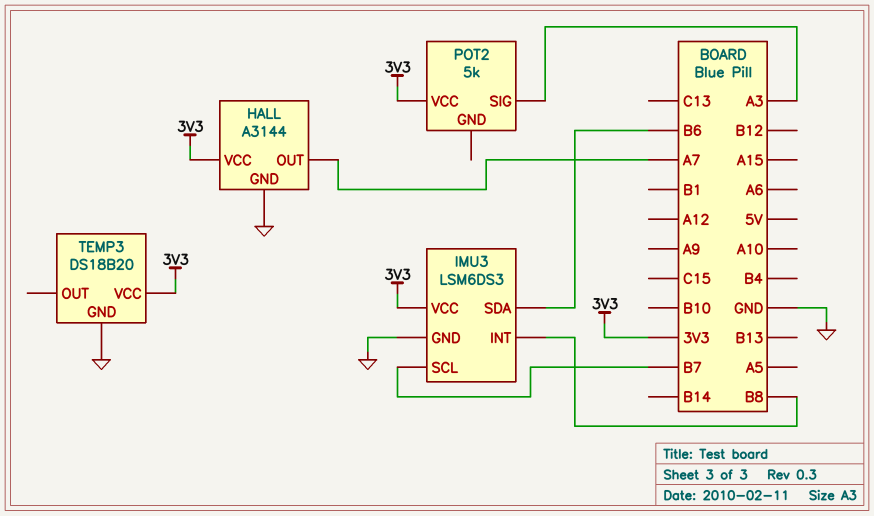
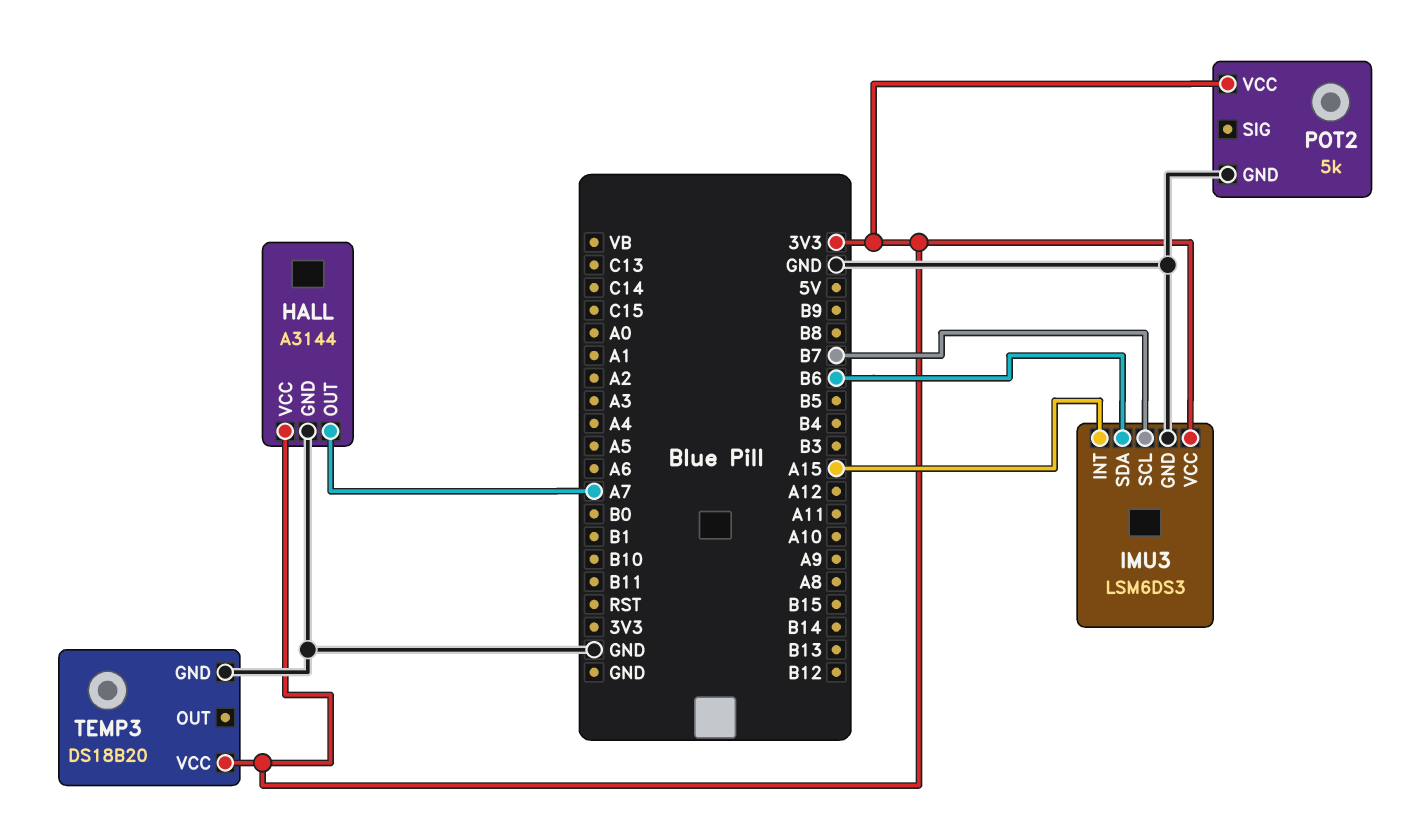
IMU3 pin INT: B8 -> A15
POT2 pin GND: none -> GND
POT2 pin SIG: A3 -> none

